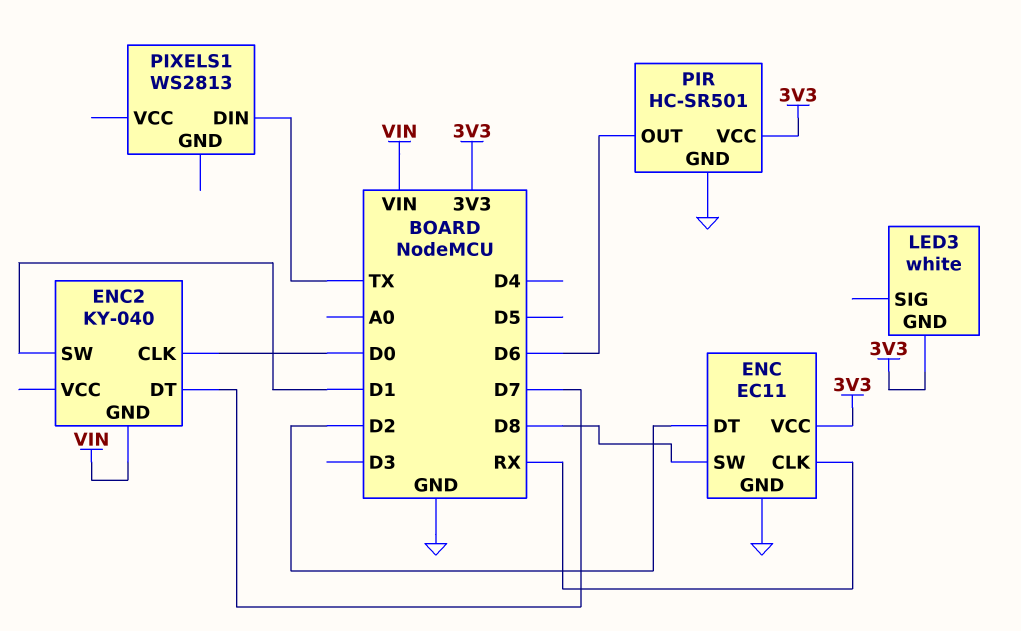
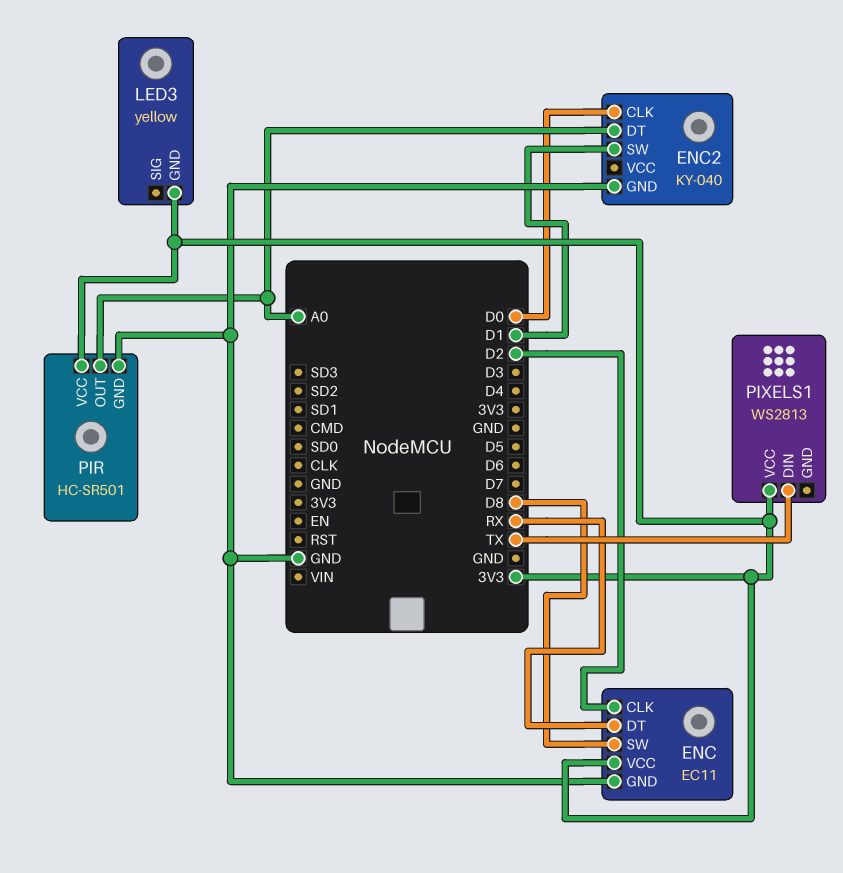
ENC pin CLK: RX -> D2
ENC pin DT: D2 -> RX
ENC2 pin DT: D7 -> A0
ENC2 pin GND: VIN -> GND
LED3: white -> yellow
PIR pin OUT: D6 -> A0
PIXELS1 pin VCC: none -> 3V3

